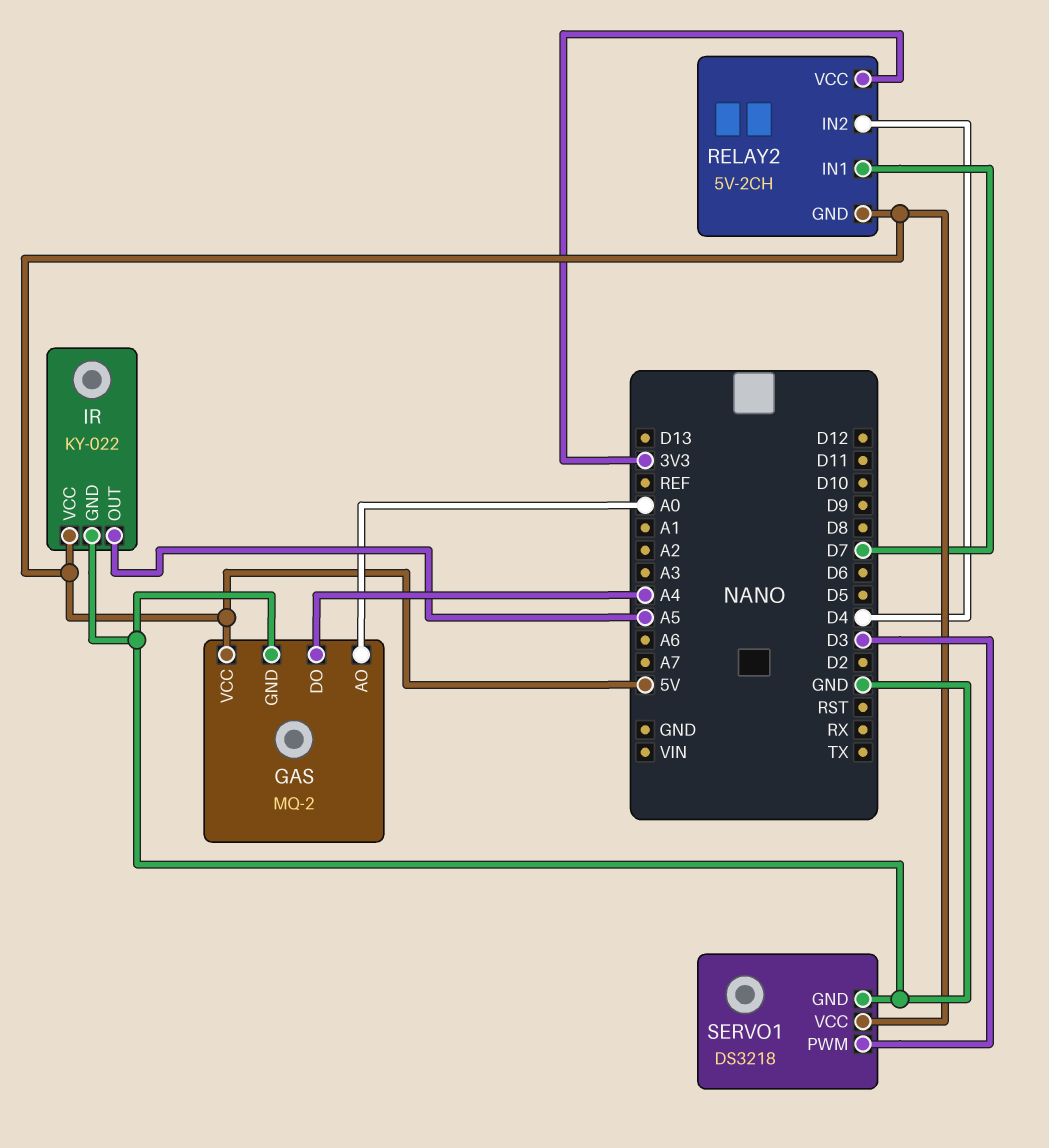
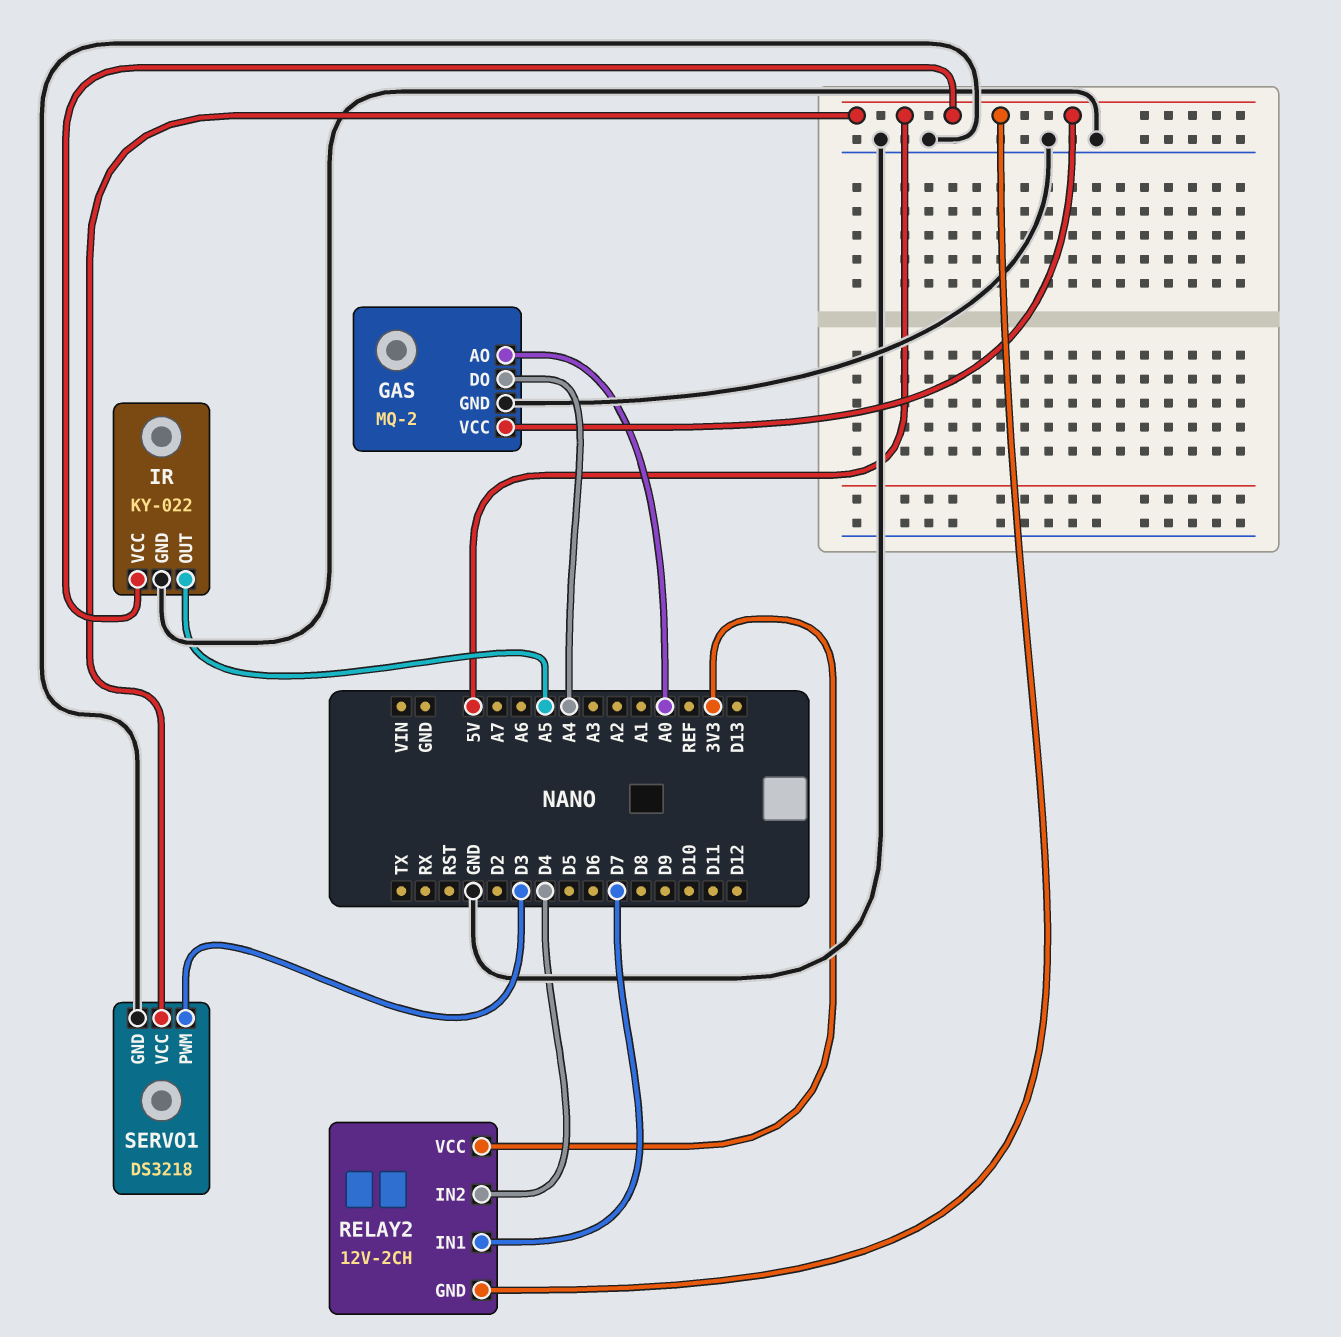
RELAY2: 5V-2CH -> 12V-2CH

